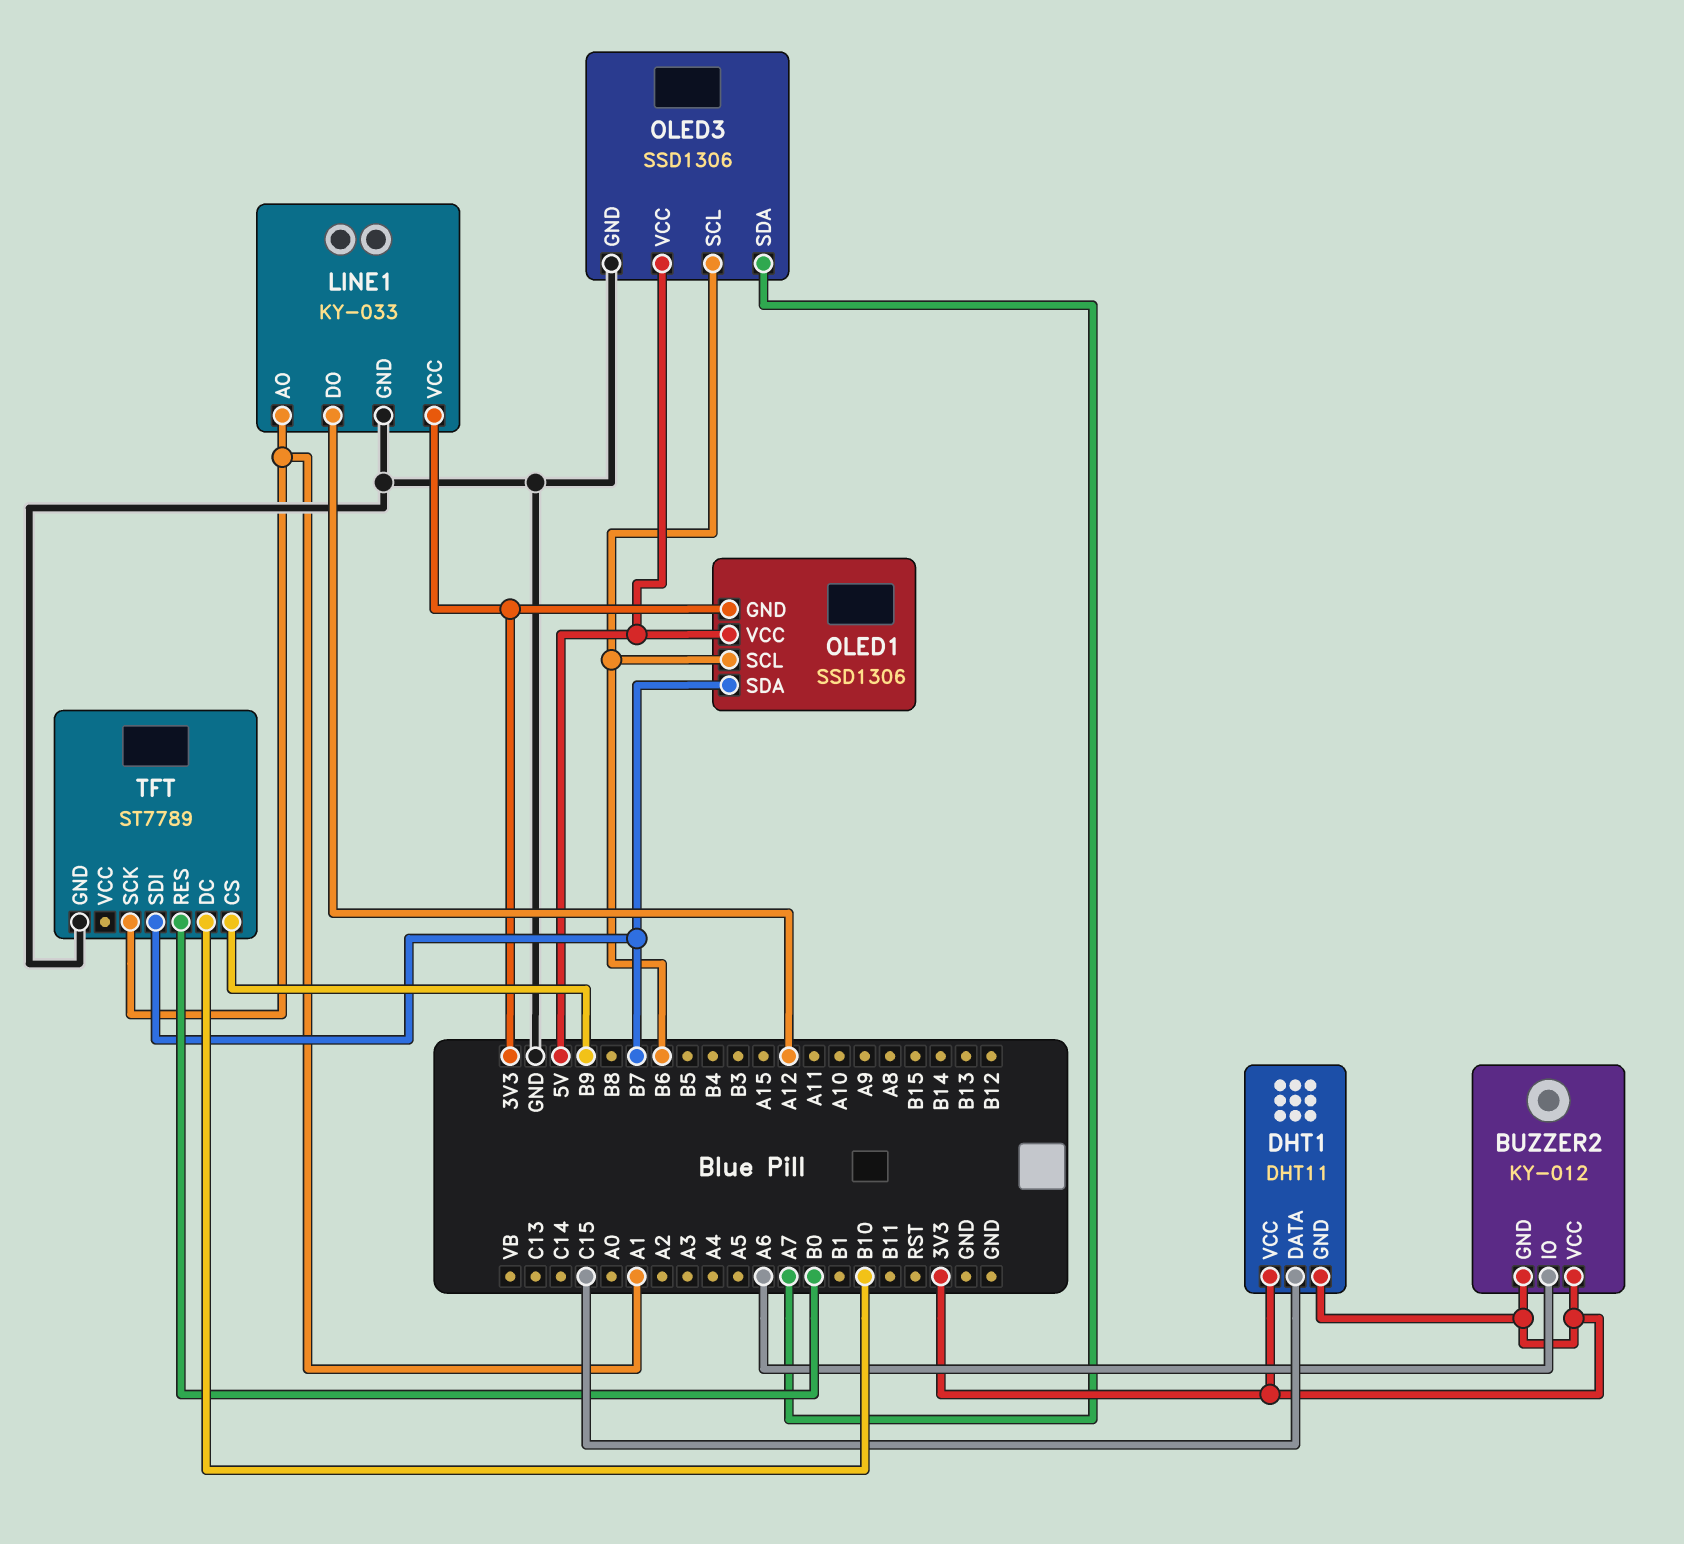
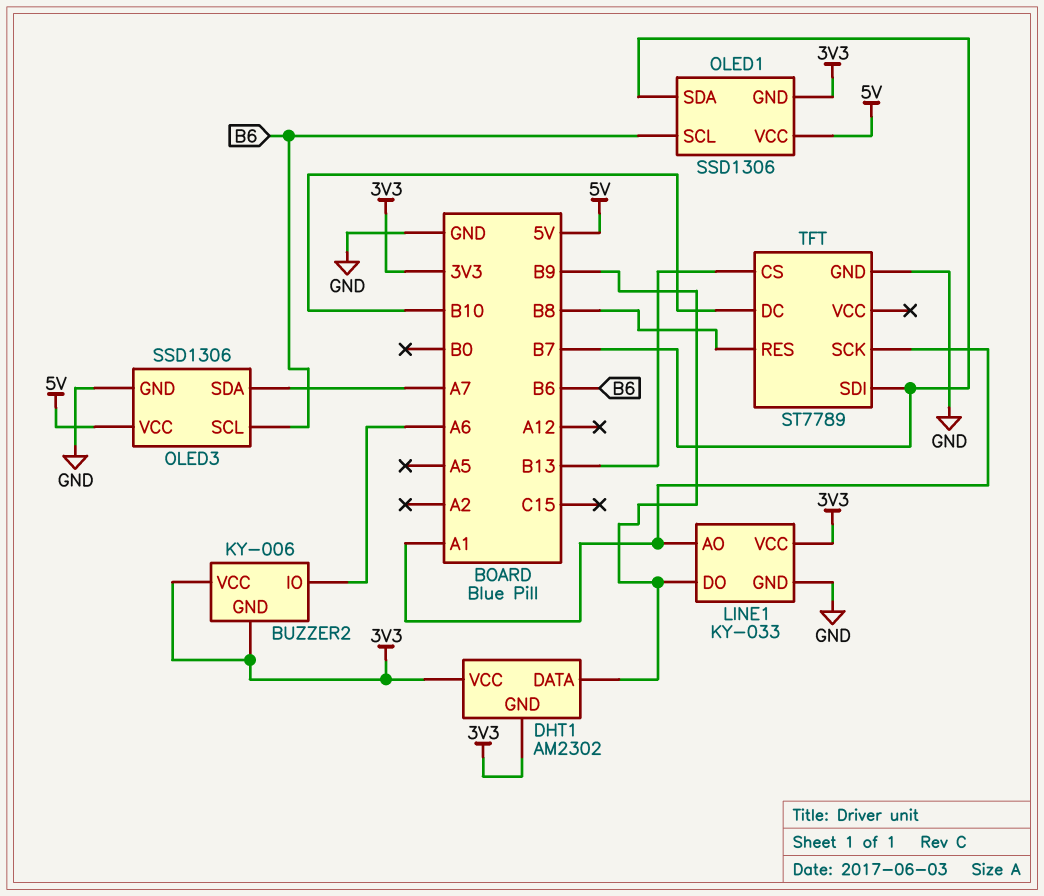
BUZZER2: KY-012 -> KY-006
DHT1: DHT11 -> AM2302
DHT1 pin DATA: C15 -> B9
LINE1 pin DO: A12 -> B9
TFT pin CS: B9 -> B13
TFT pin RES: B0 -> B8

